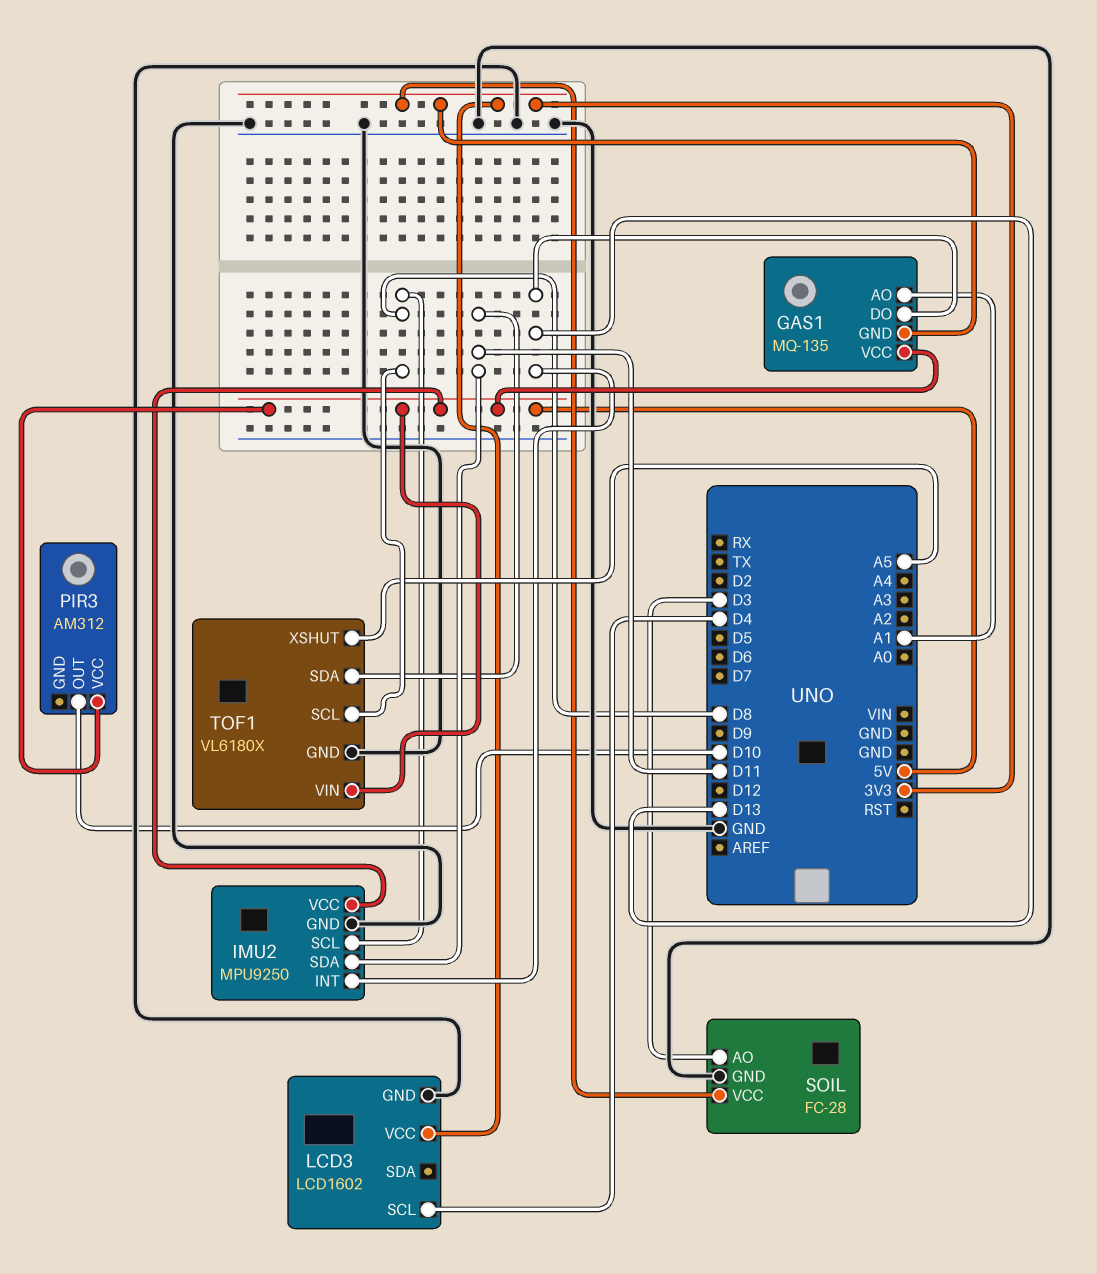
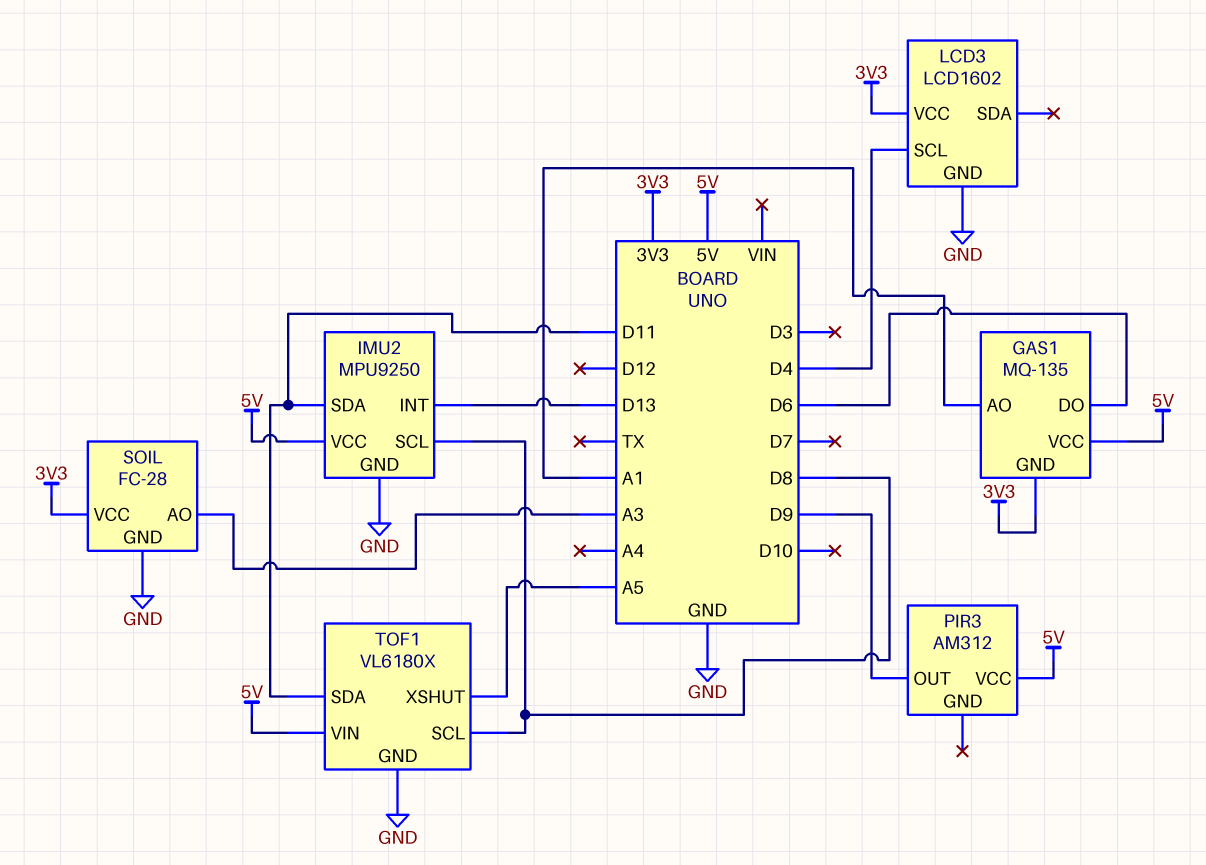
GAS1 pin DO: D13 -> D6
PIR3 pin OUT: D10 -> D9
SOIL pin AO: D3 -> A3

